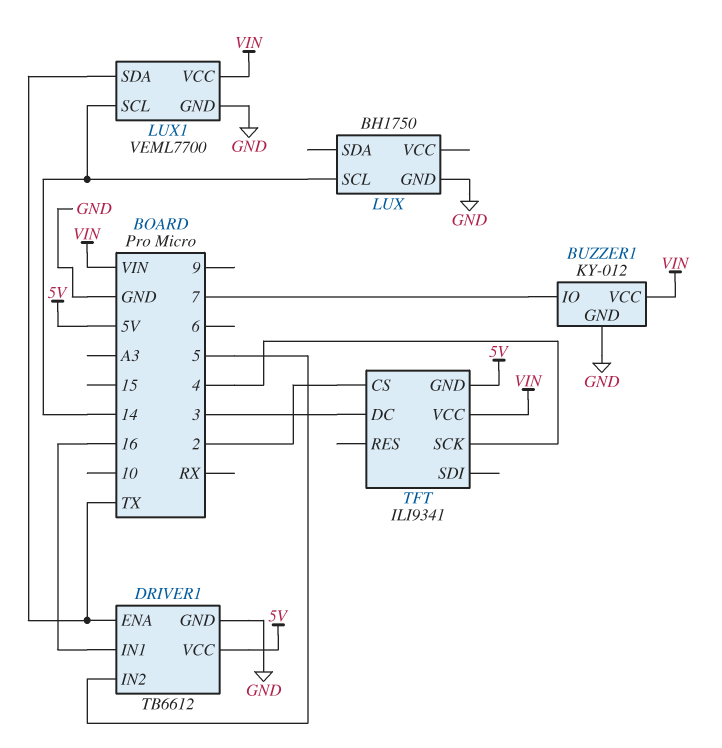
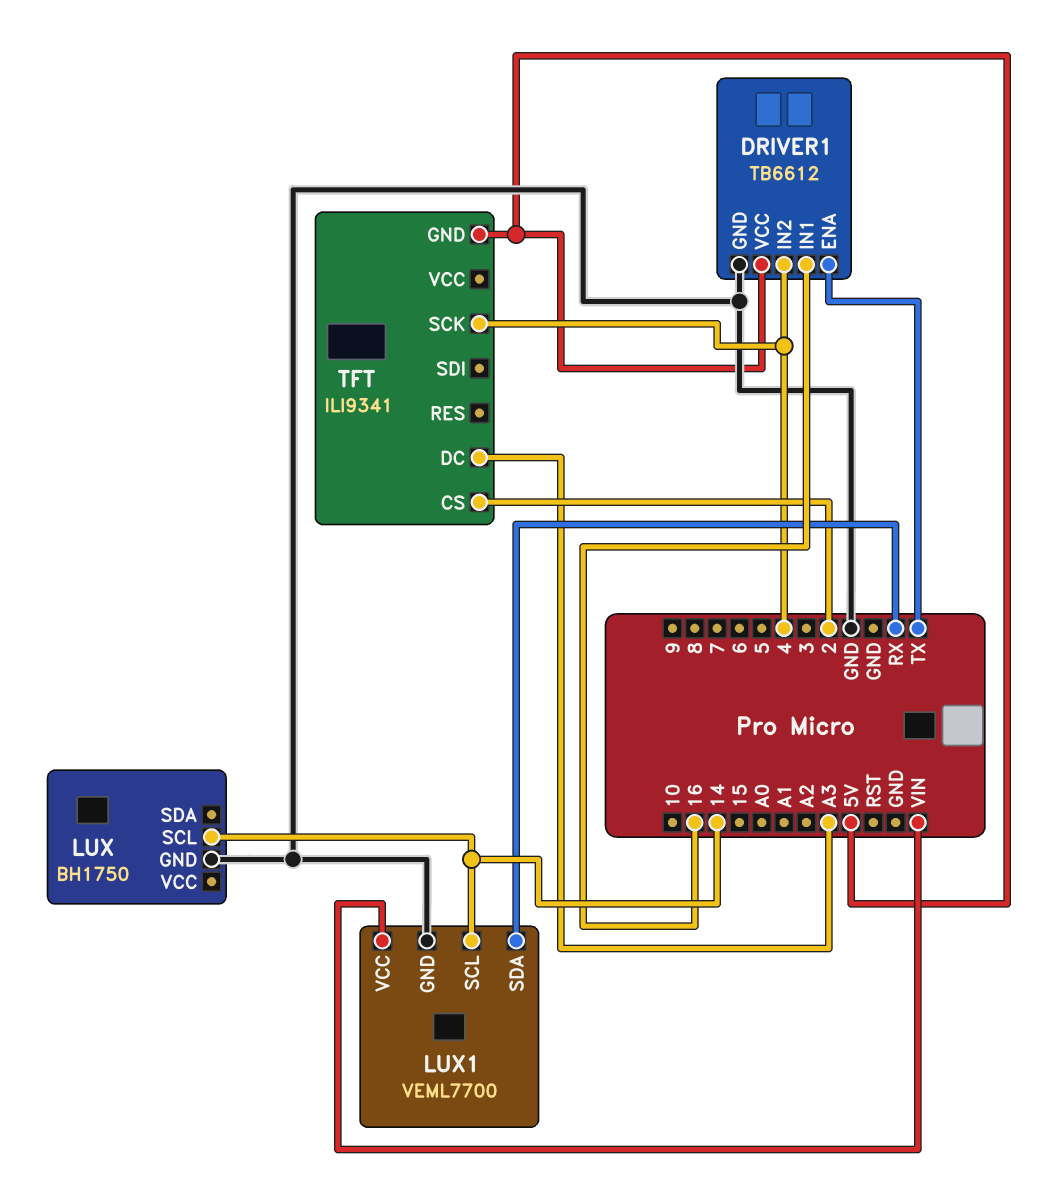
BUZZER1: KY-012 -> none
BUZZER1 pin GND: GND -> none
BUZZER1 pin IO: 7 -> none
BUZZER1 pin VCC: VIN -> none
DRIVER1 pin IN2: 5 -> 4
LUX1 pin SDA: TX -> RX
TFT pin DC: 3 -> A3
TFT pin VCC: VIN -> none

